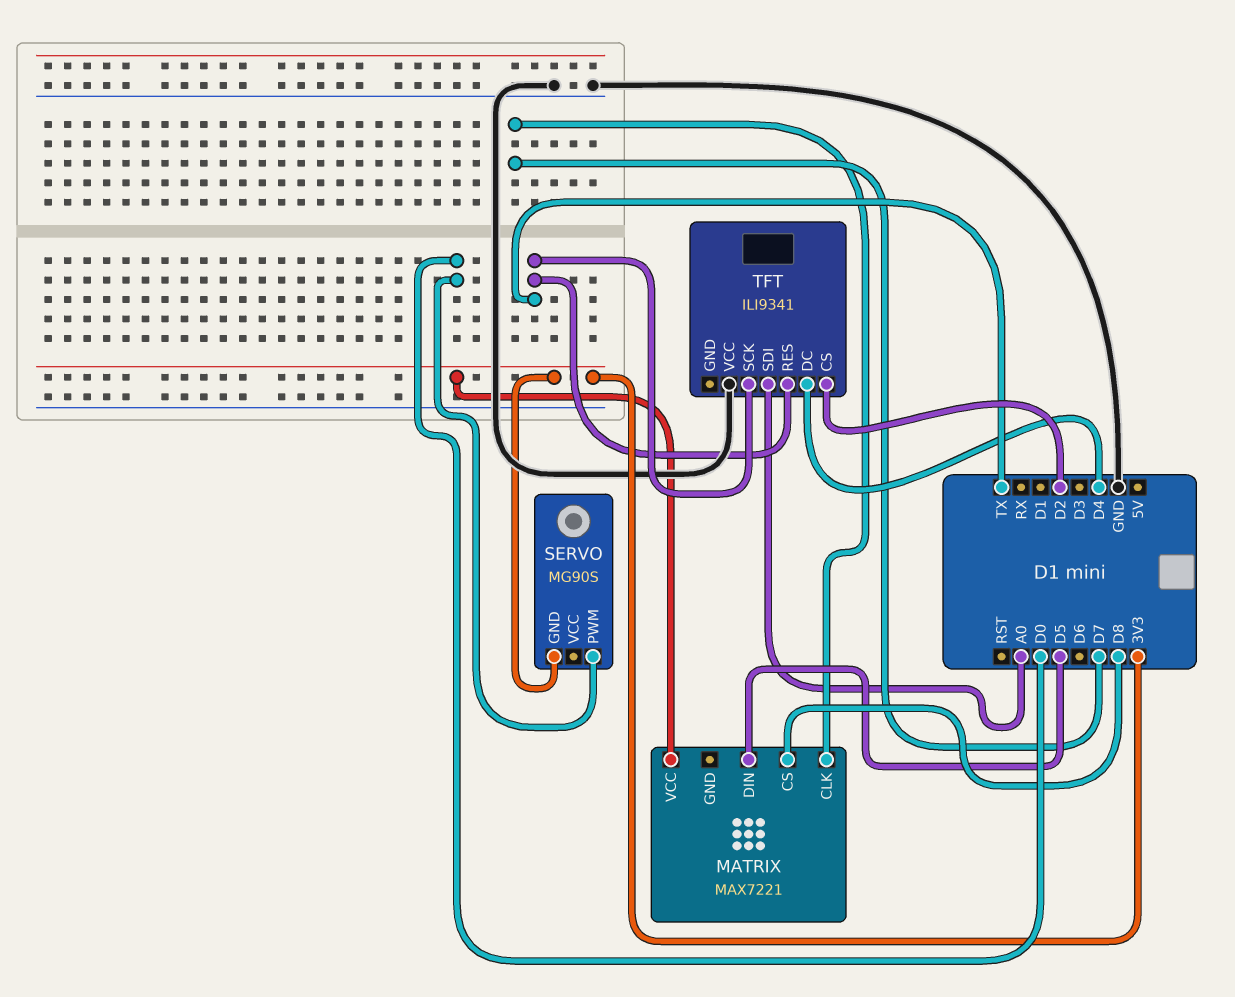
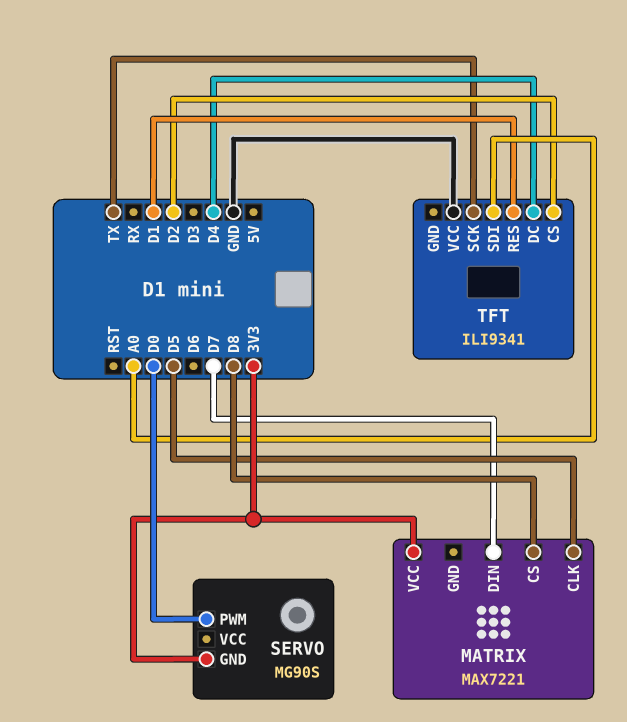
MATRIX pin CLK: D7 -> D5
MATRIX pin DIN: D5 -> D7
TFT pin RES: TX -> D1

